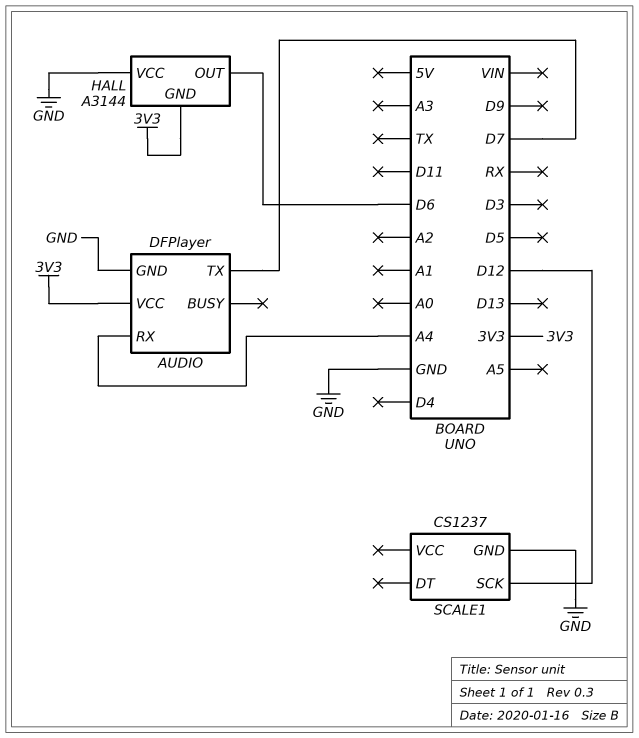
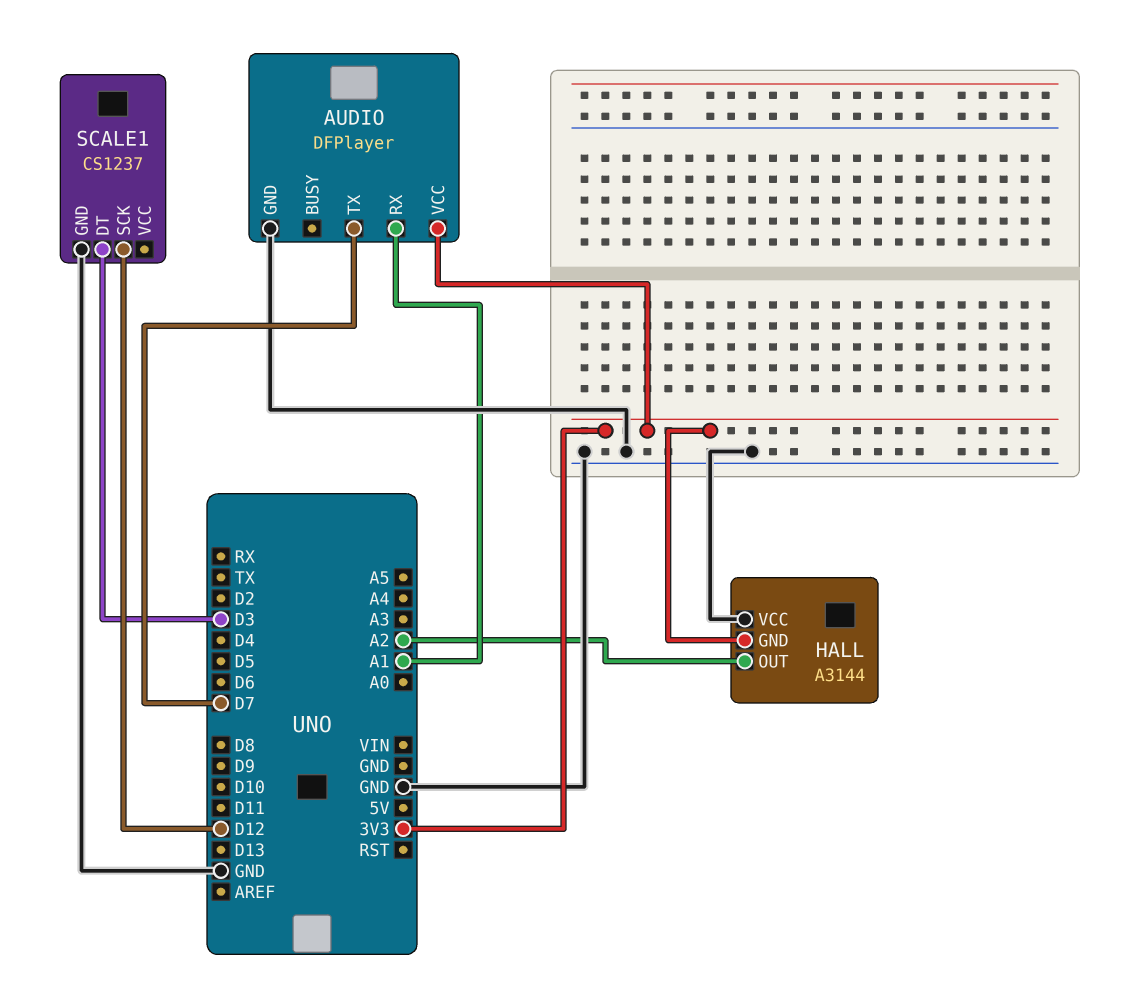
AUDIO pin RX: A4 -> A1
HALL pin OUT: D6 -> A2
SCALE1 pin DT: none -> D3

